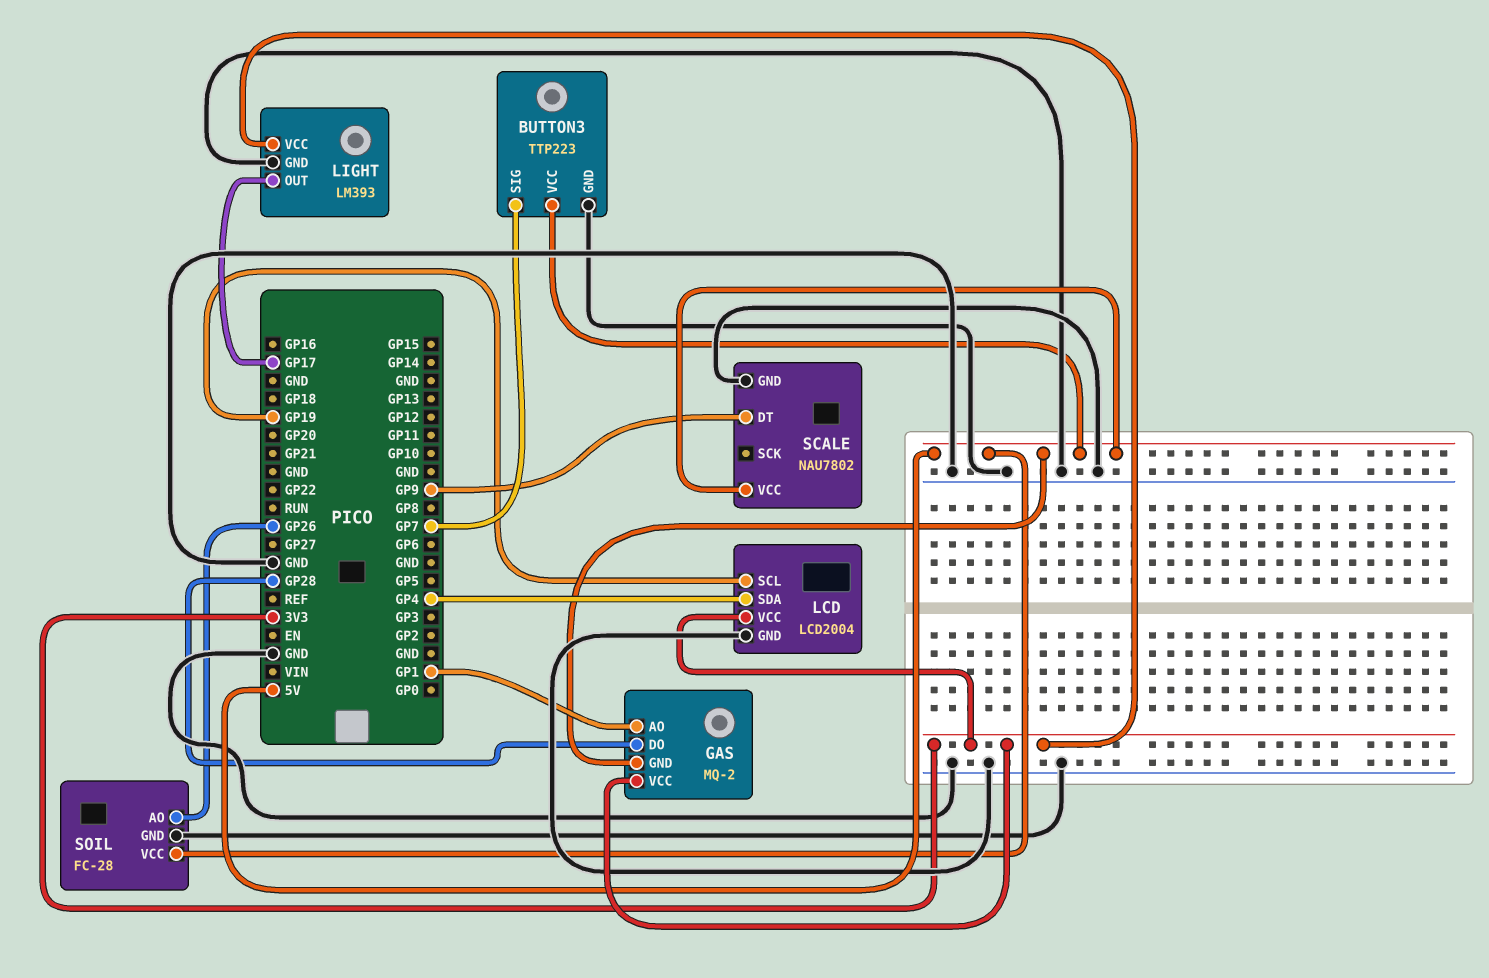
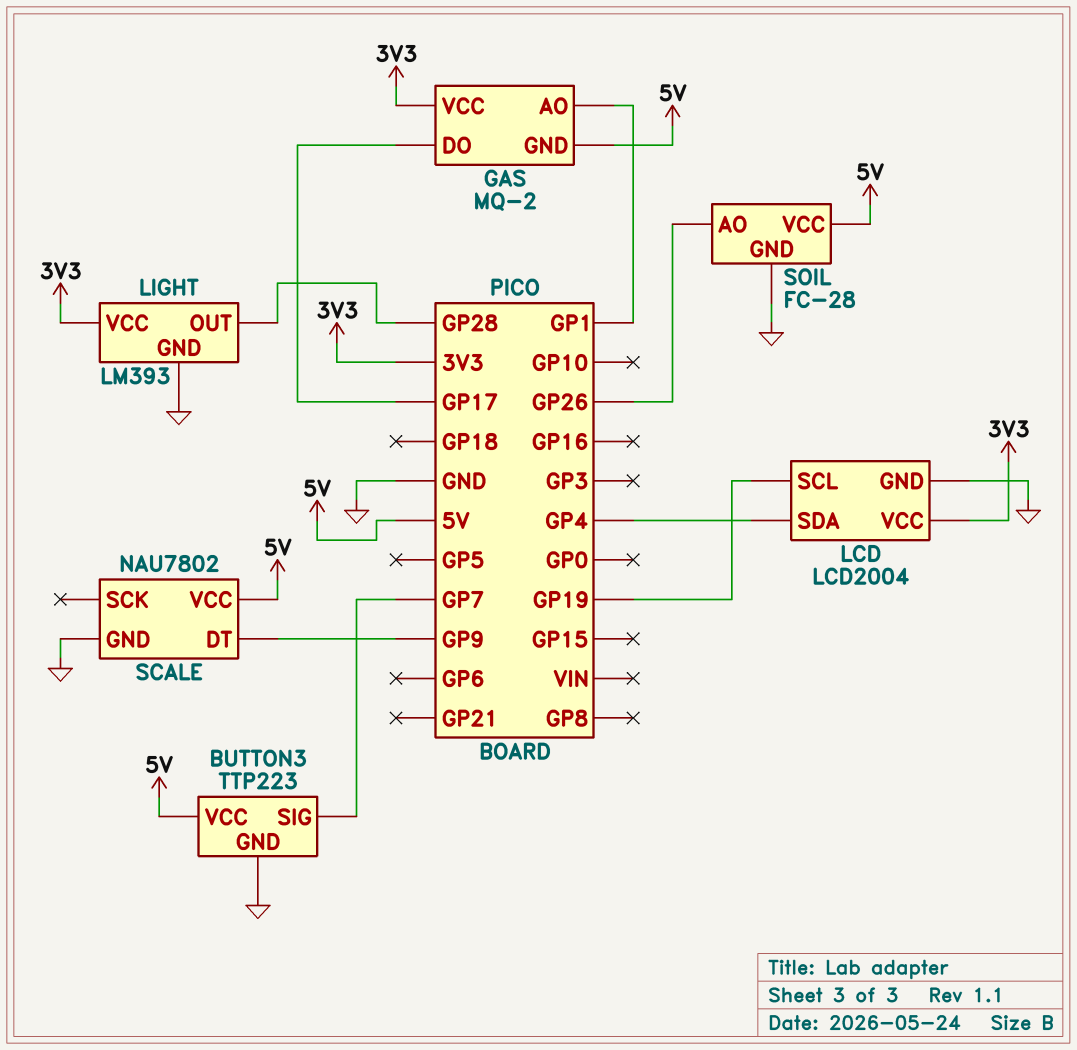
GAS pin DO: GP28 -> GP17
LIGHT pin OUT: GP17 -> GP28

